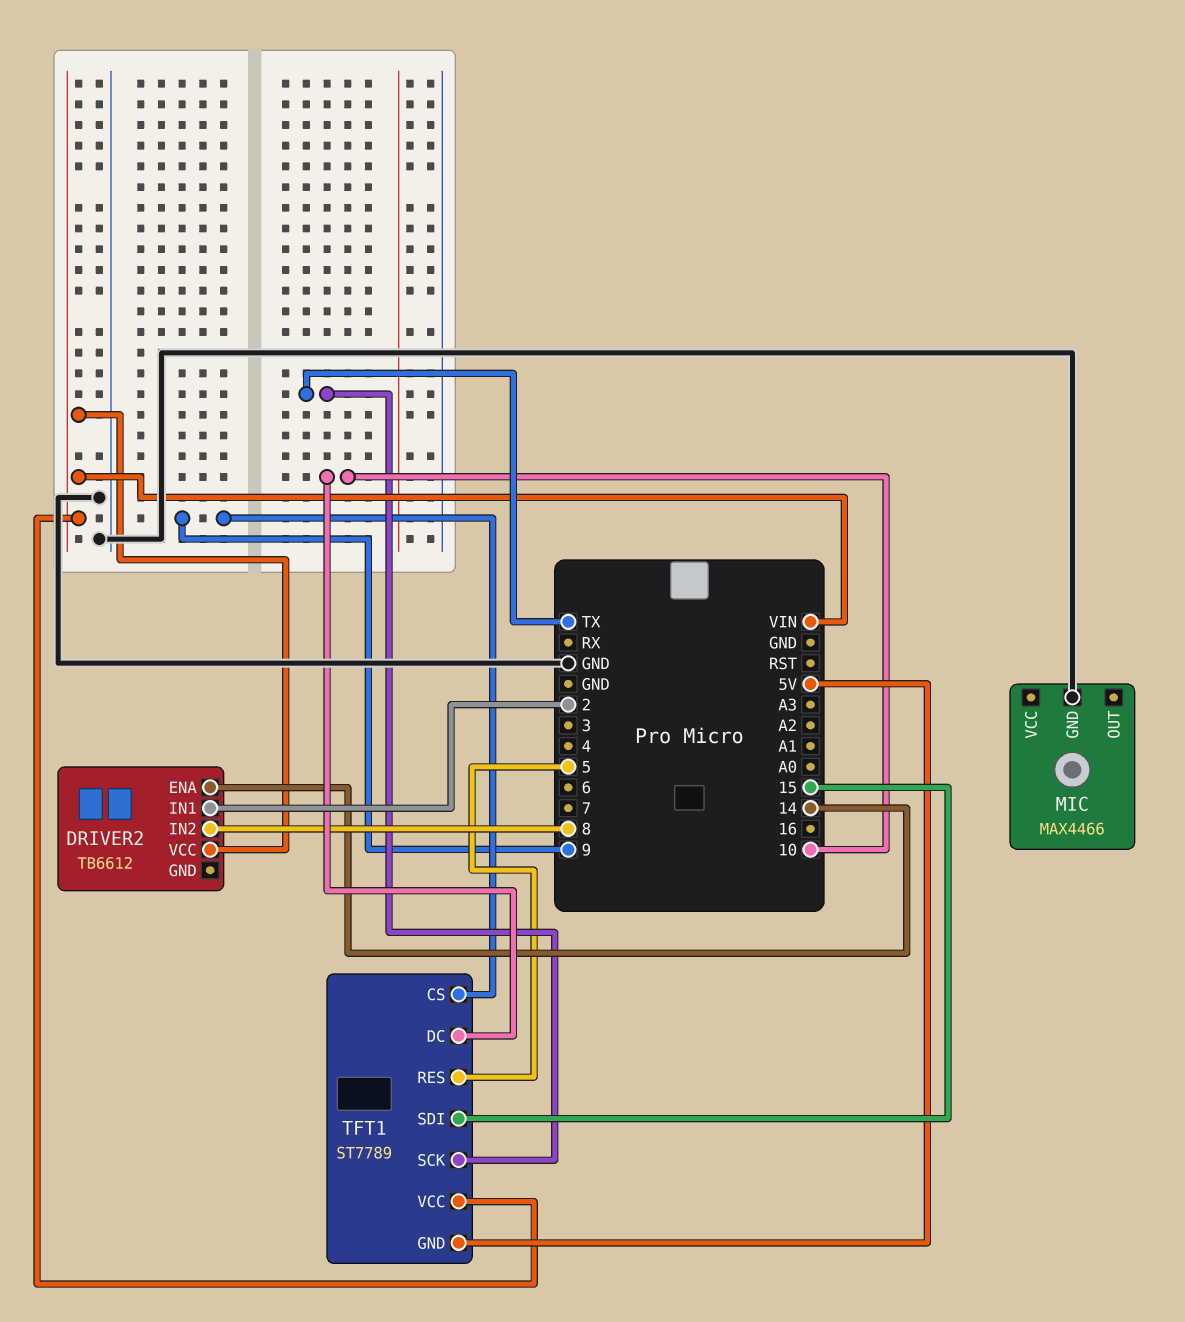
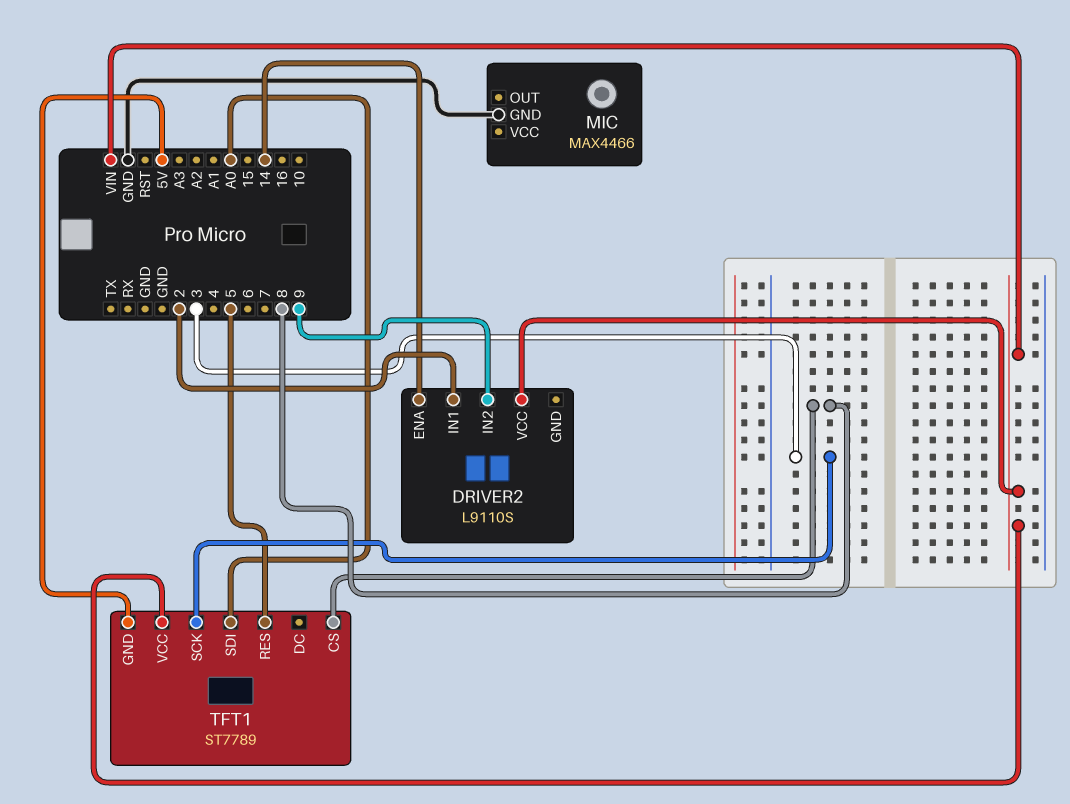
DRIVER2: TB6612 -> L9110S
DRIVER2 pin IN2: 8 -> 9
TFT1 pin CS: 9 -> 8
TFT1 pin DC: 10 -> none
TFT1 pin SCK: TX -> 3
TFT1 pin SDI: 15 -> A0

